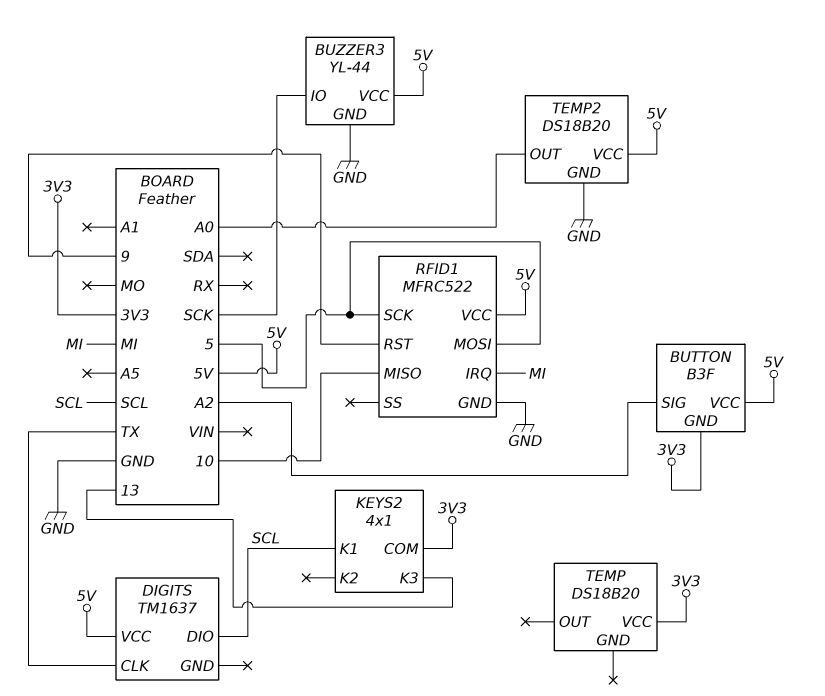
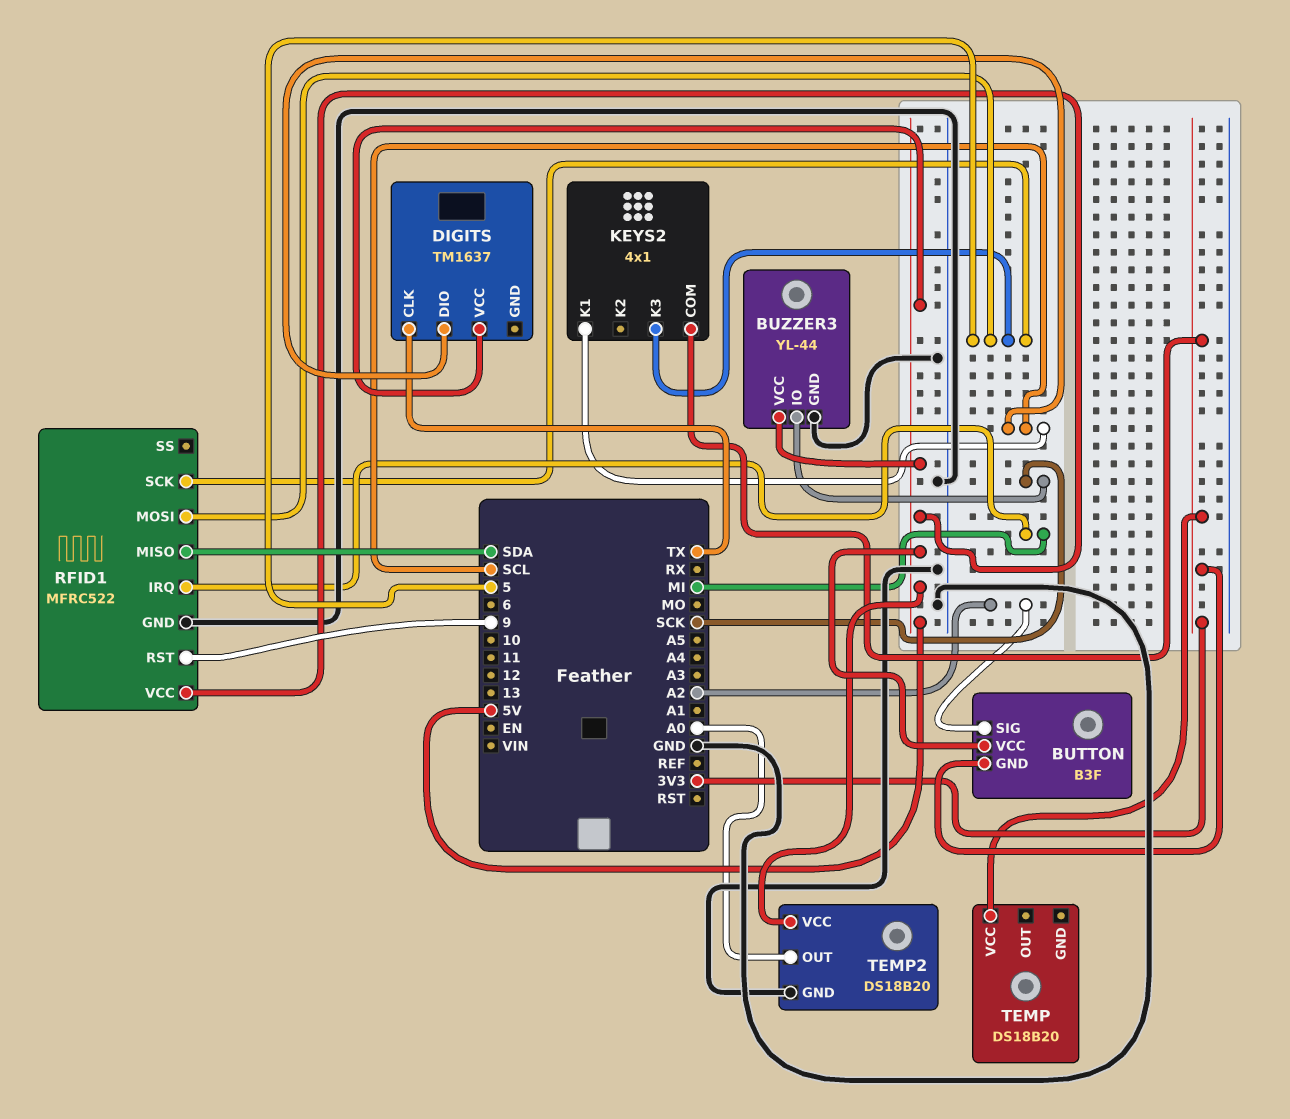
KEYS2 pin K3: 13 -> 5
RFID1 pin MISO: 10 -> SDA

